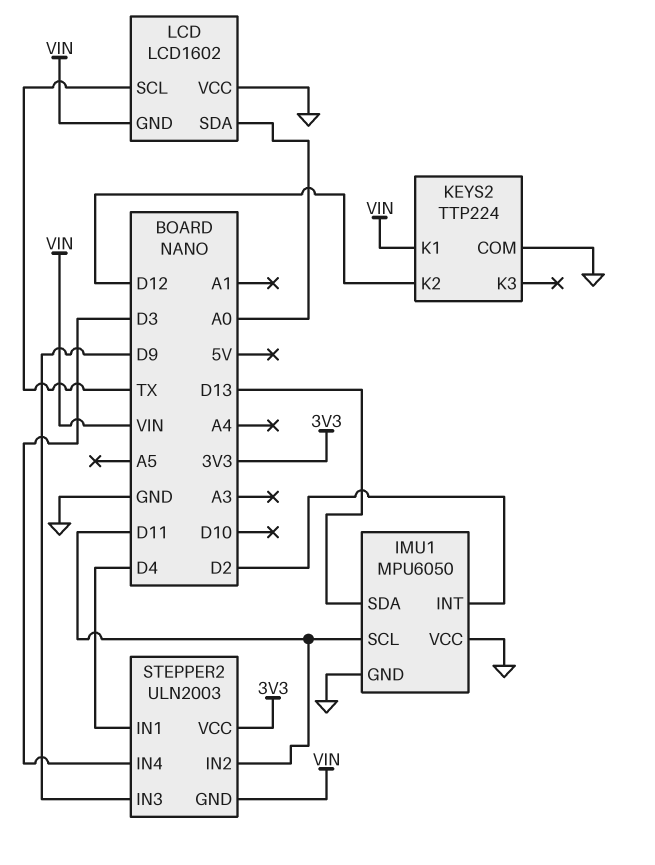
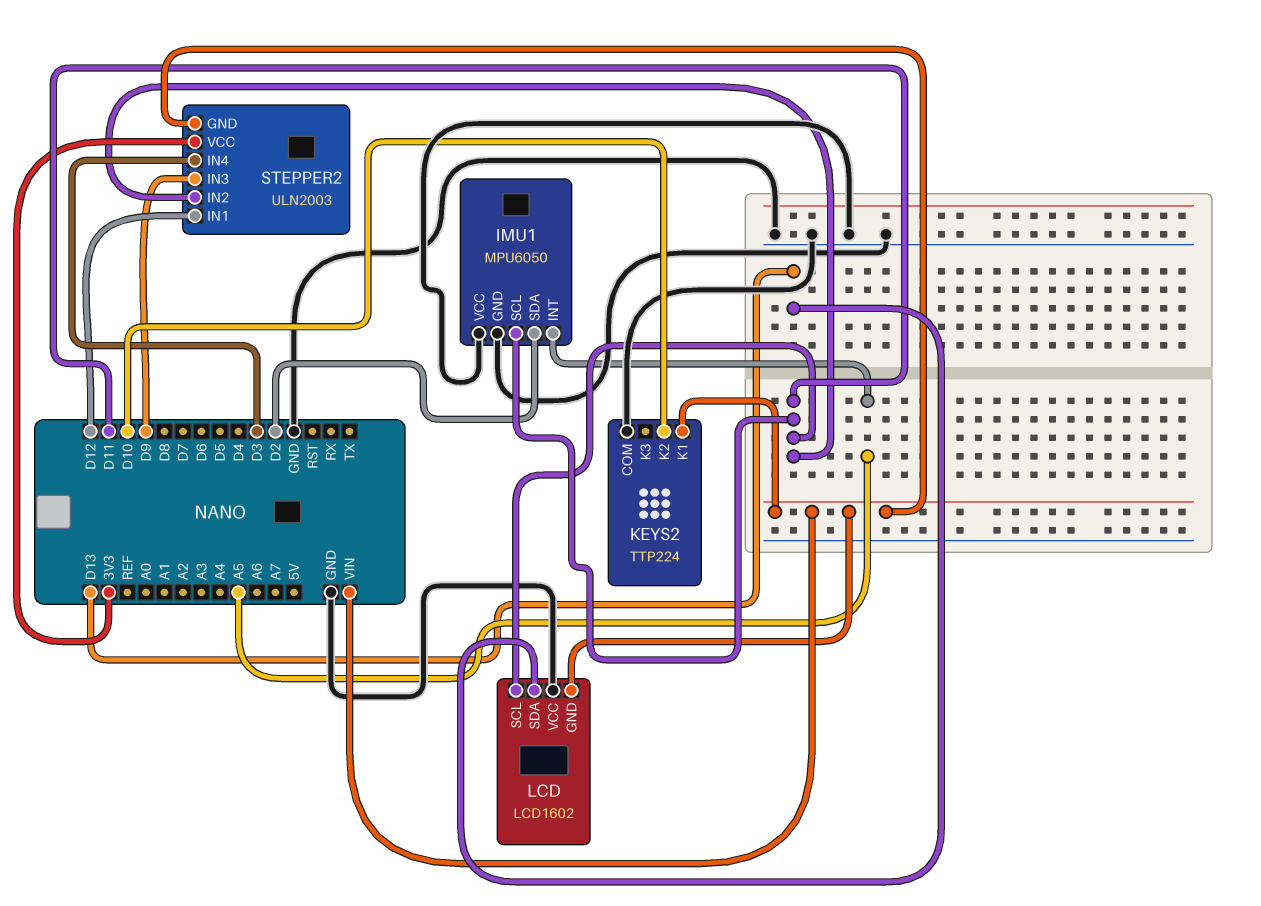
IMU1 pin INT: D2 -> A5
IMU1 pin SDA: D13 -> D2
KEYS2 pin K2: D12 -> D10
LCD pin SCL: TX -> D11
LCD pin SDA: A0 -> D13
STEPPER2 pin IN1: D4 -> D12

